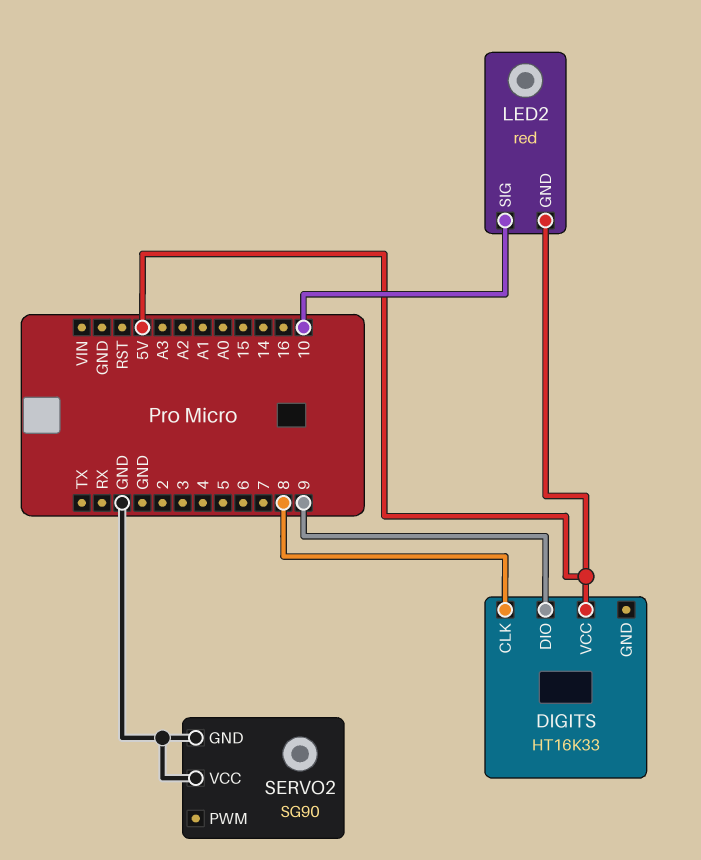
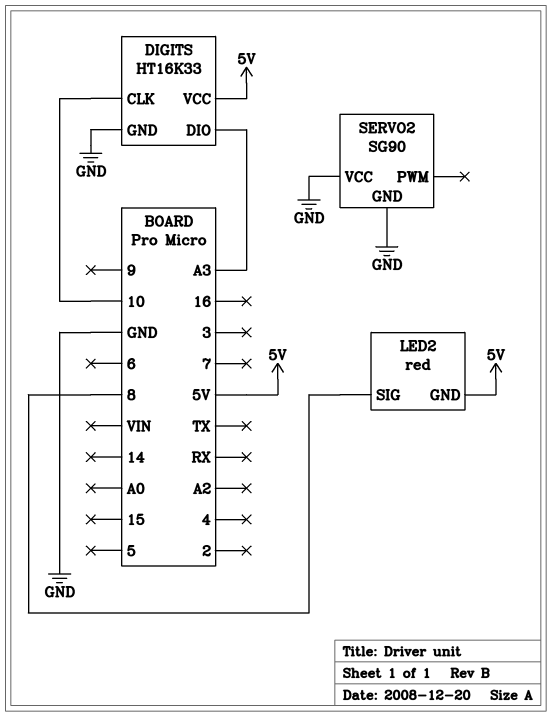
DIGITS pin CLK: 8 -> 10
DIGITS pin DIO: 9 -> A3
DIGITS pin GND: none -> GND
LED2 pin SIG: 10 -> 8

